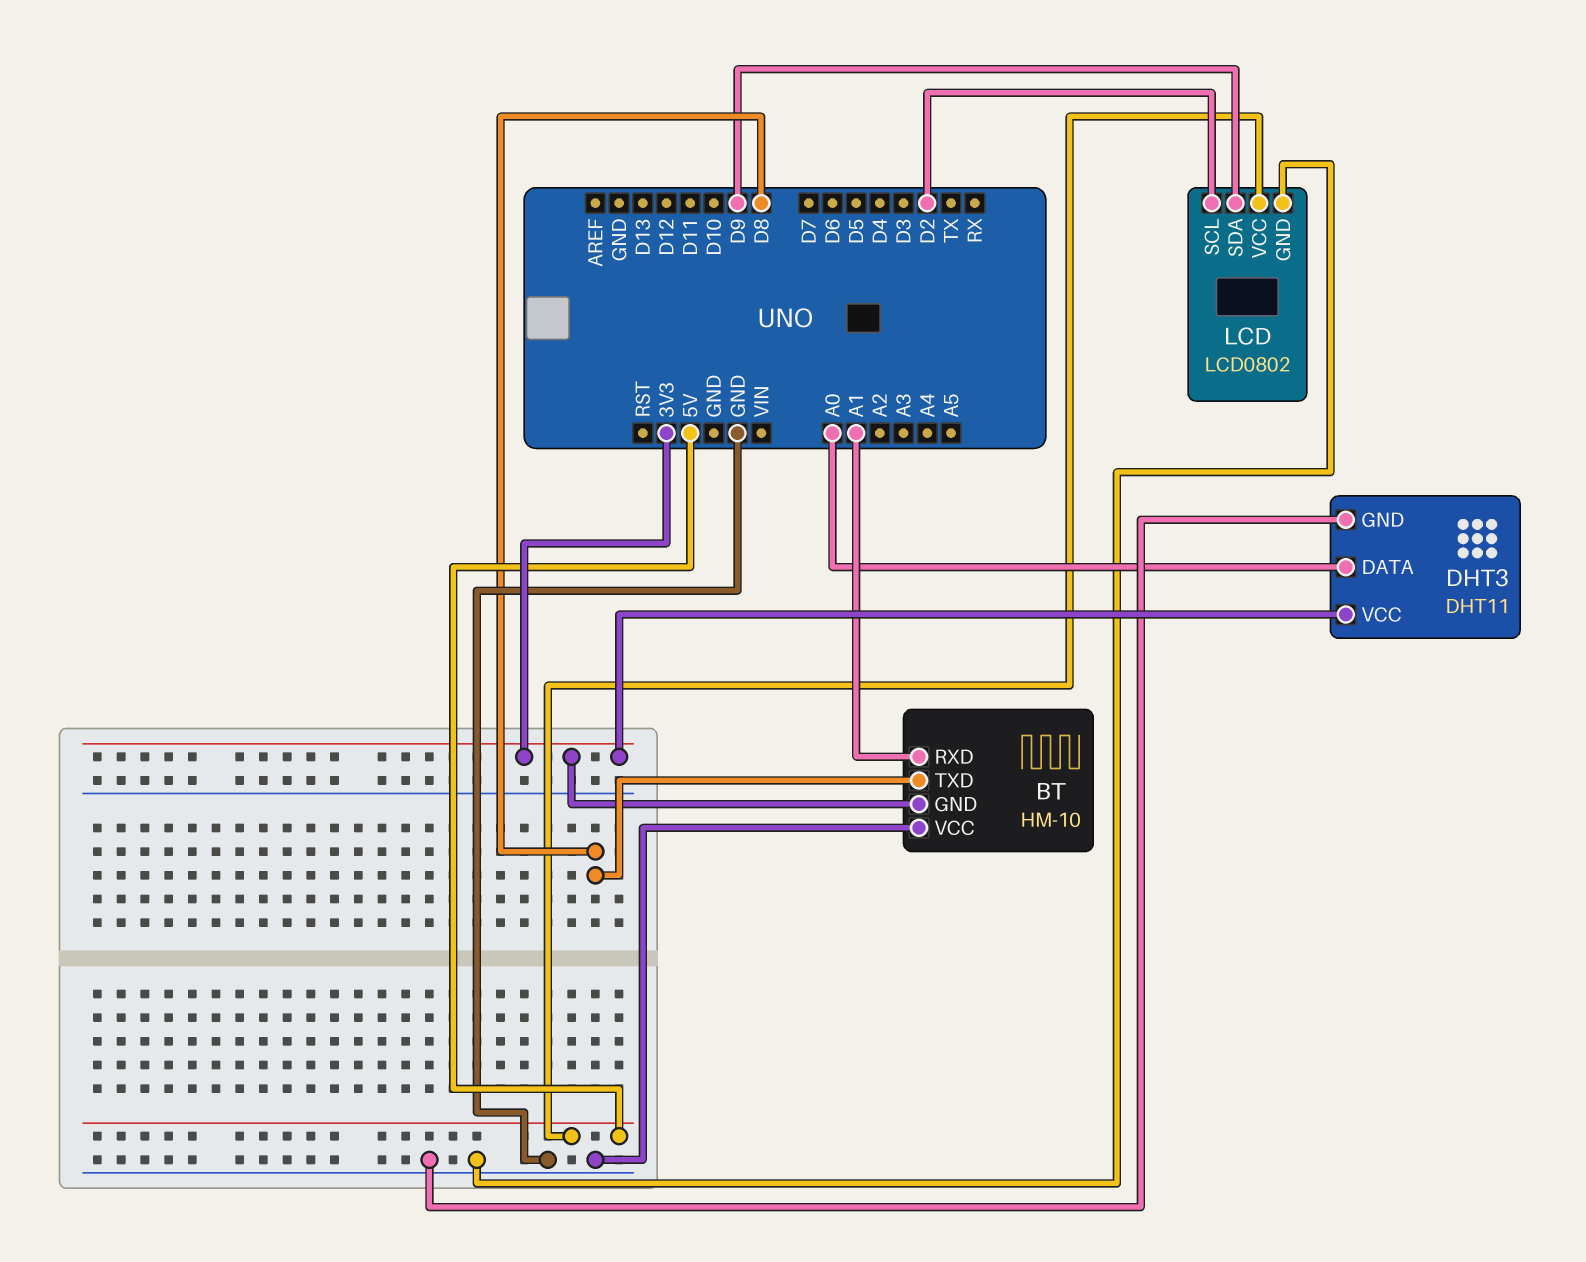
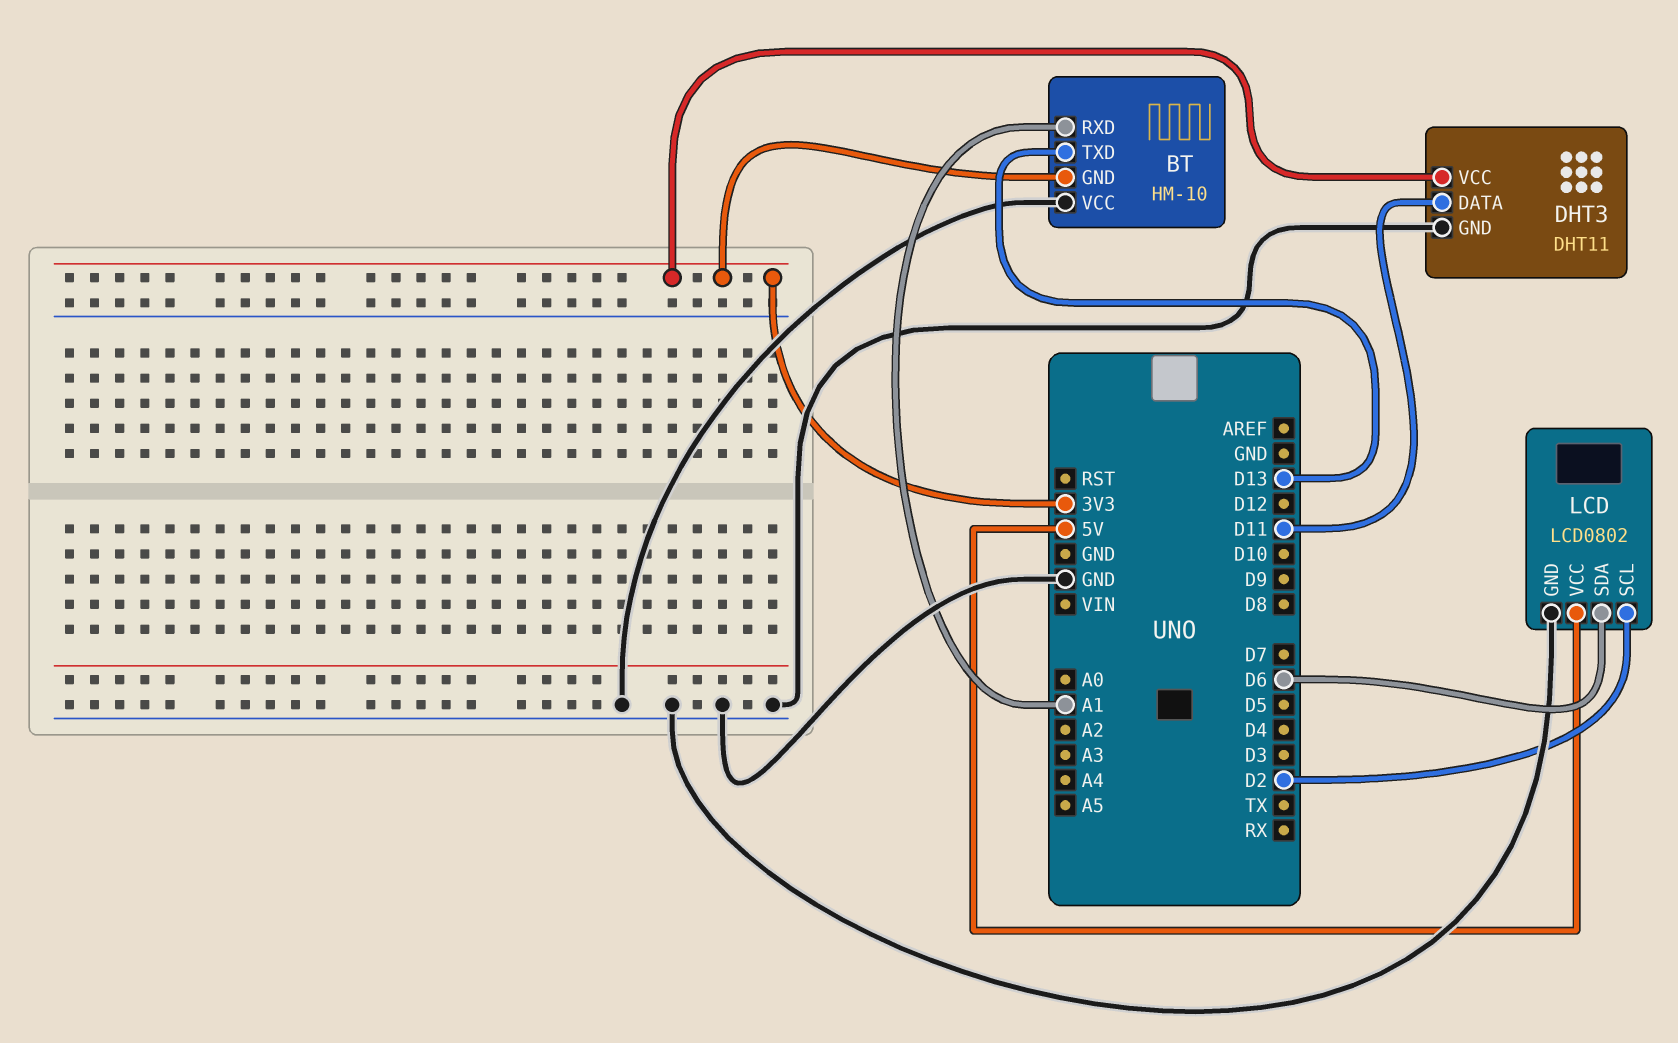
BT pin TXD: D8 -> D13
DHT3 pin DATA: A0 -> D11
LCD pin SDA: D9 -> D6

